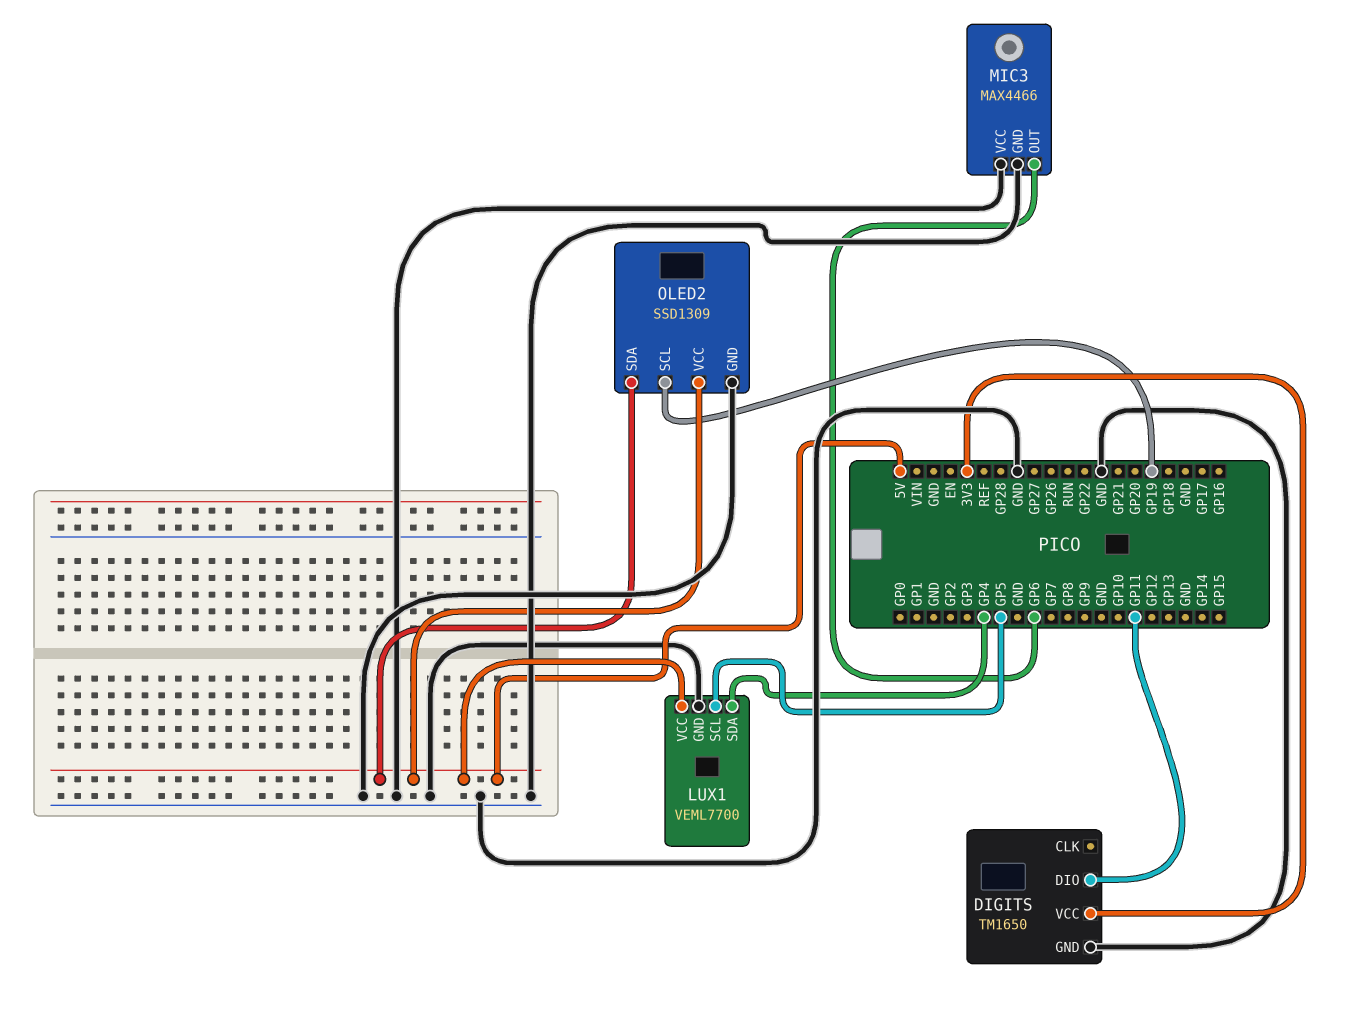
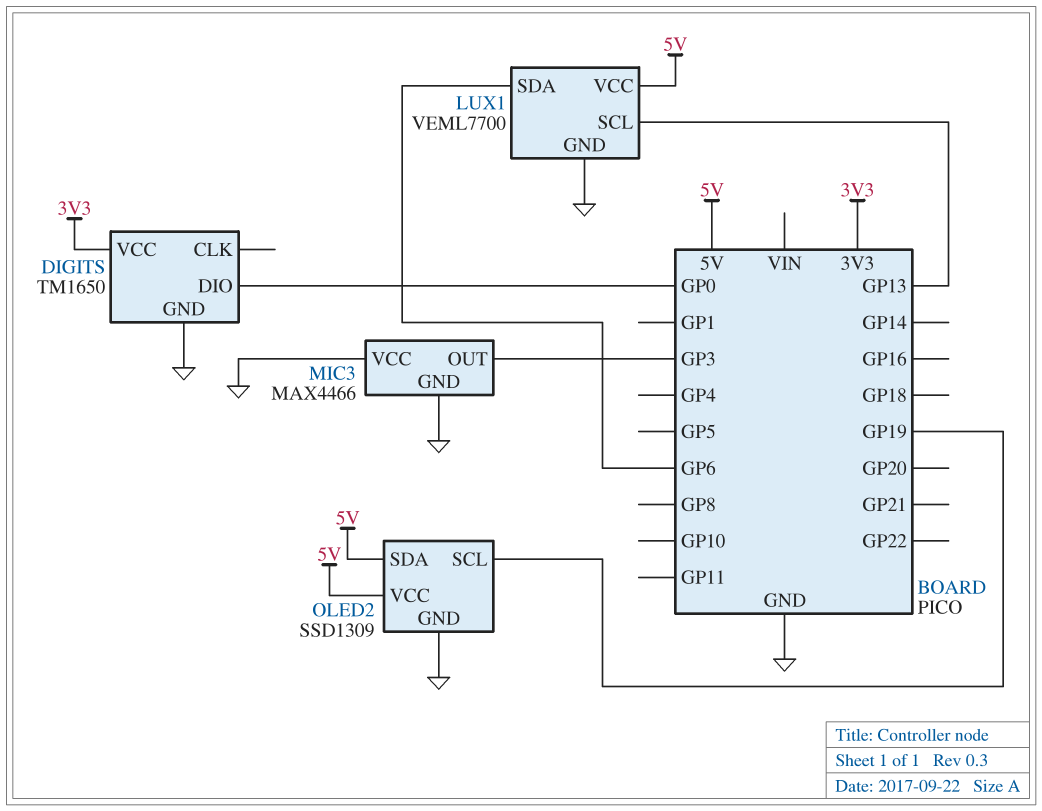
DIGITS pin DIO: GP11 -> GP0
LUX1 pin SCL: GP5 -> GP13
LUX1 pin SDA: GP4 -> GP6
MIC3 pin OUT: GP6 -> GP3

